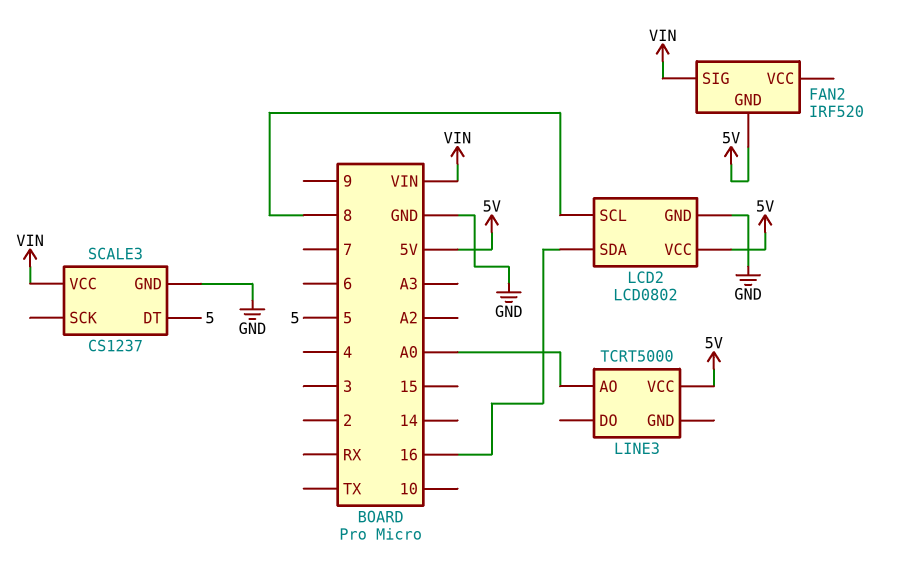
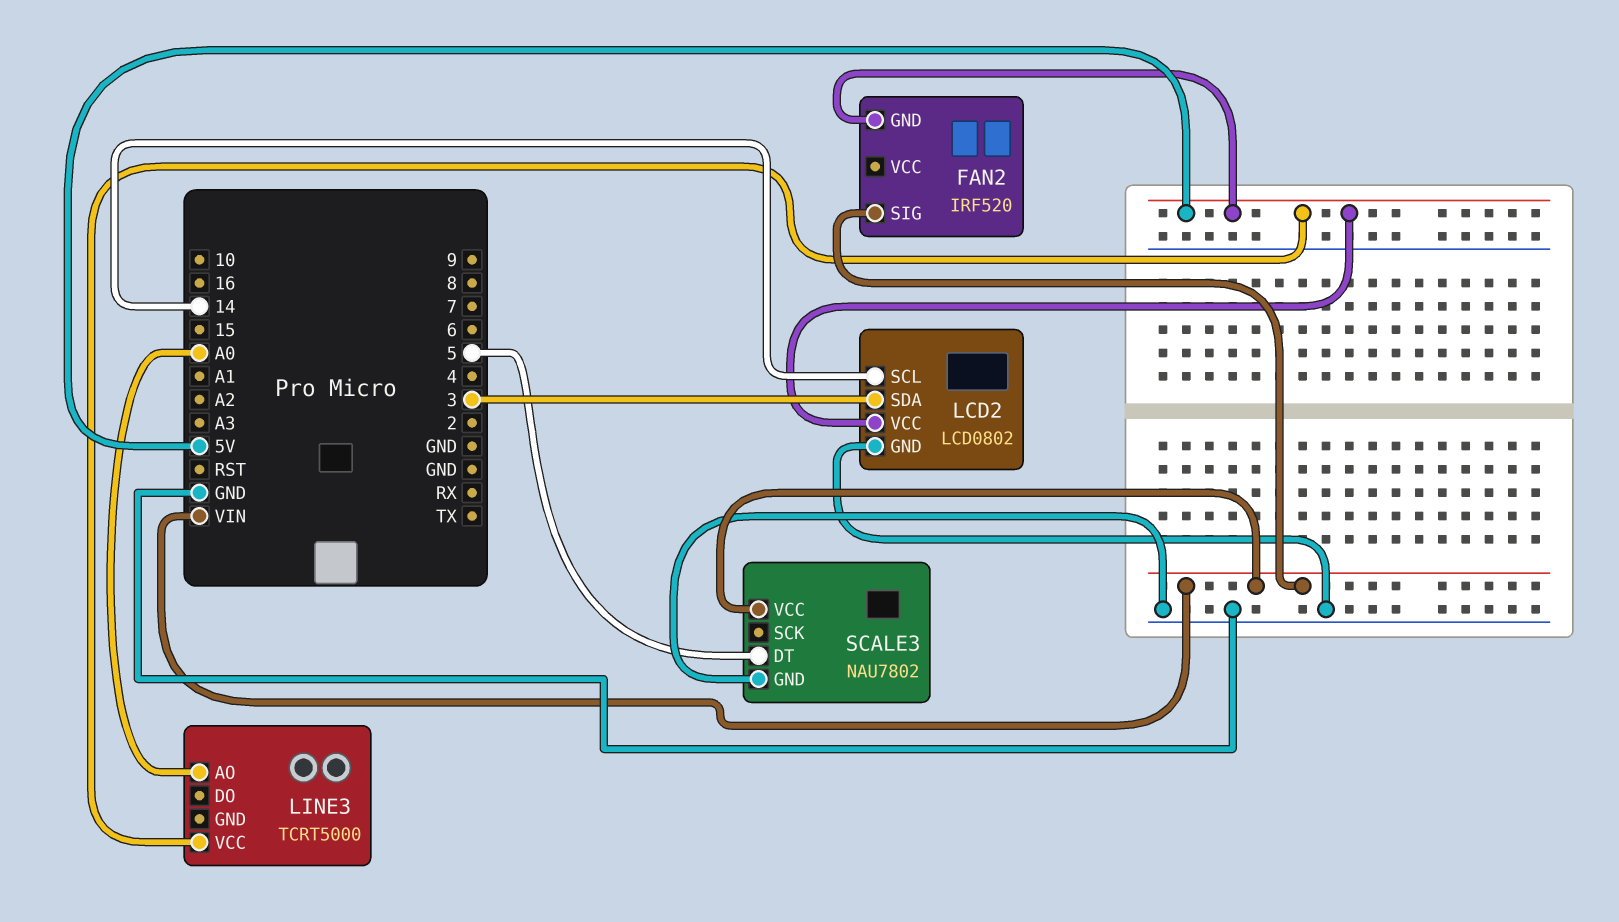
LCD2 pin SCL: 8 -> 14
LCD2 pin SDA: 16 -> 3
SCALE3: CS1237 -> NAU7802

